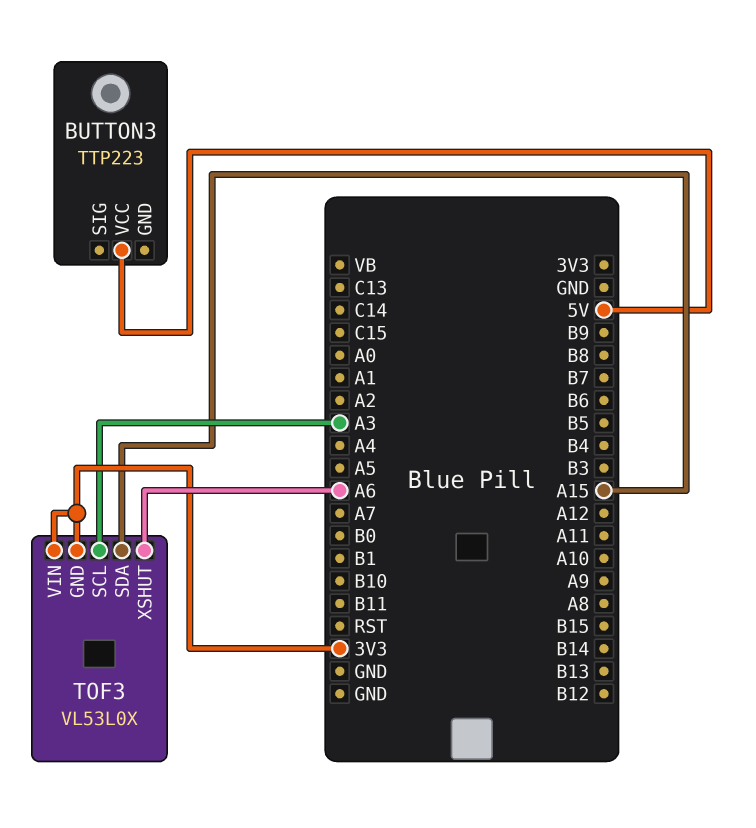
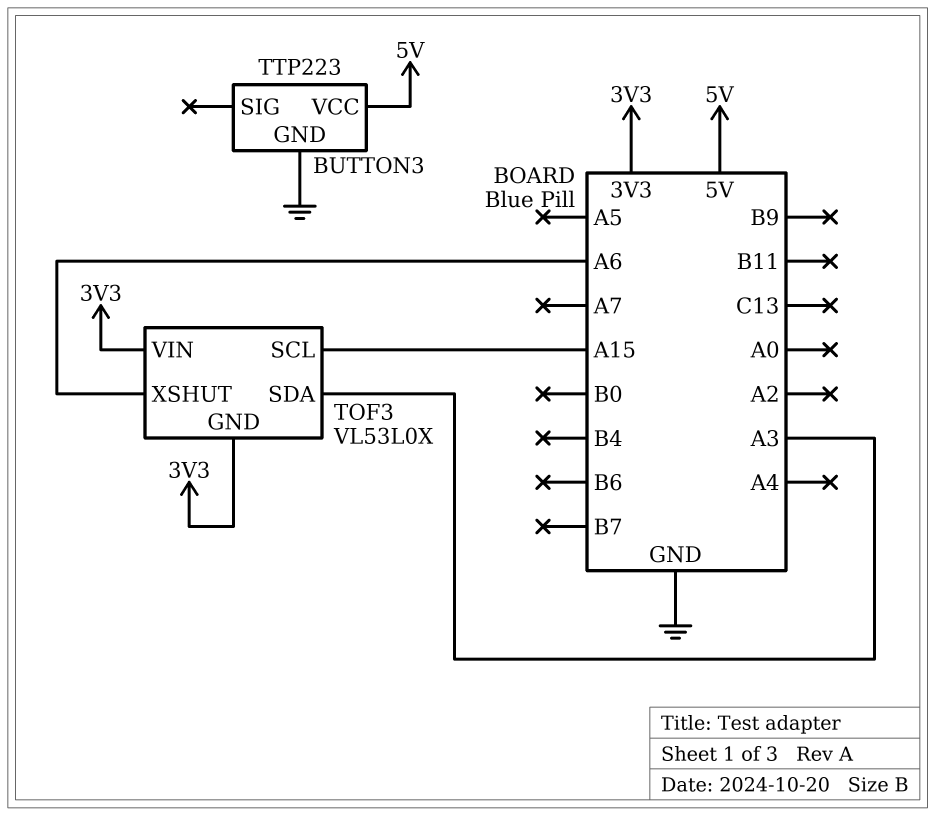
BUTTON3 pin GND: none -> GND
TOF3 pin SCL: A3 -> A15
TOF3 pin SDA: A15 -> A3

